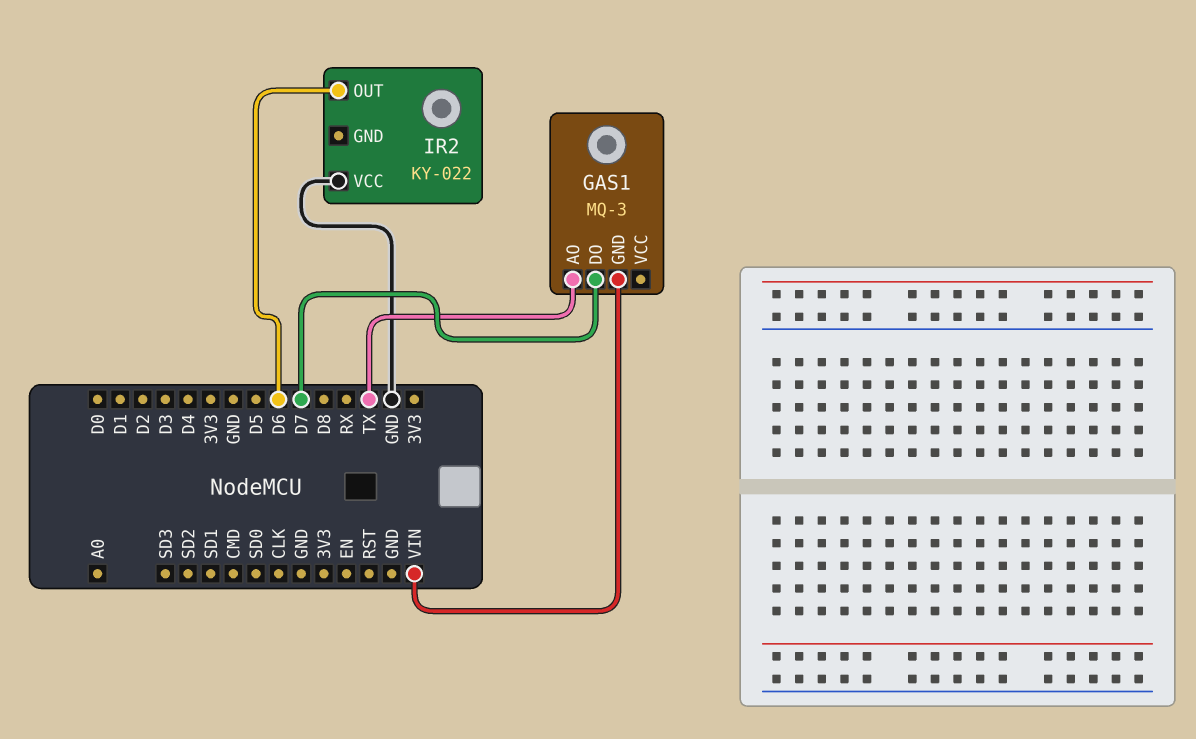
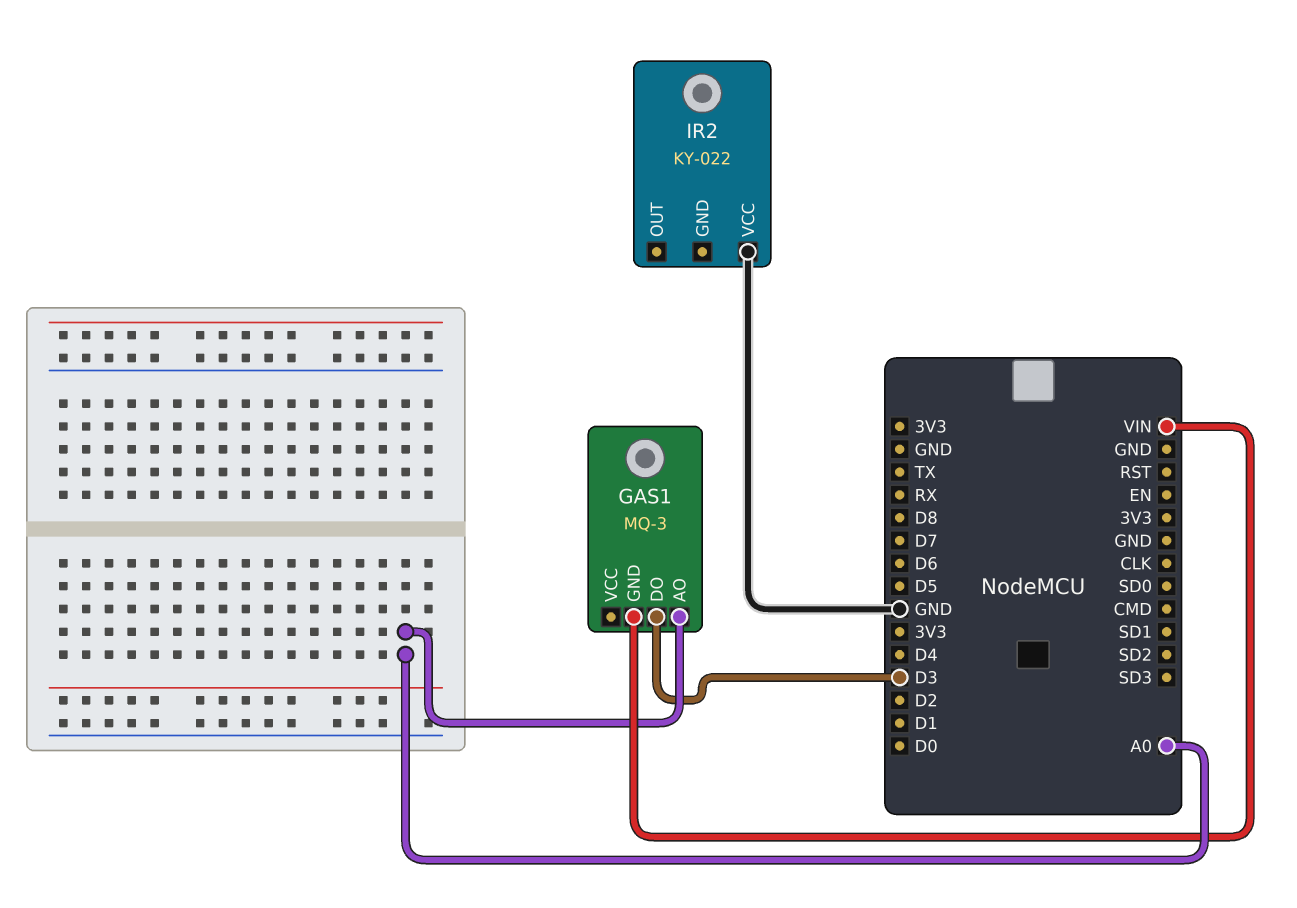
GAS1 pin AO: TX -> A0
GAS1 pin DO: D7 -> D3
IR2 pin OUT: D6 -> none

